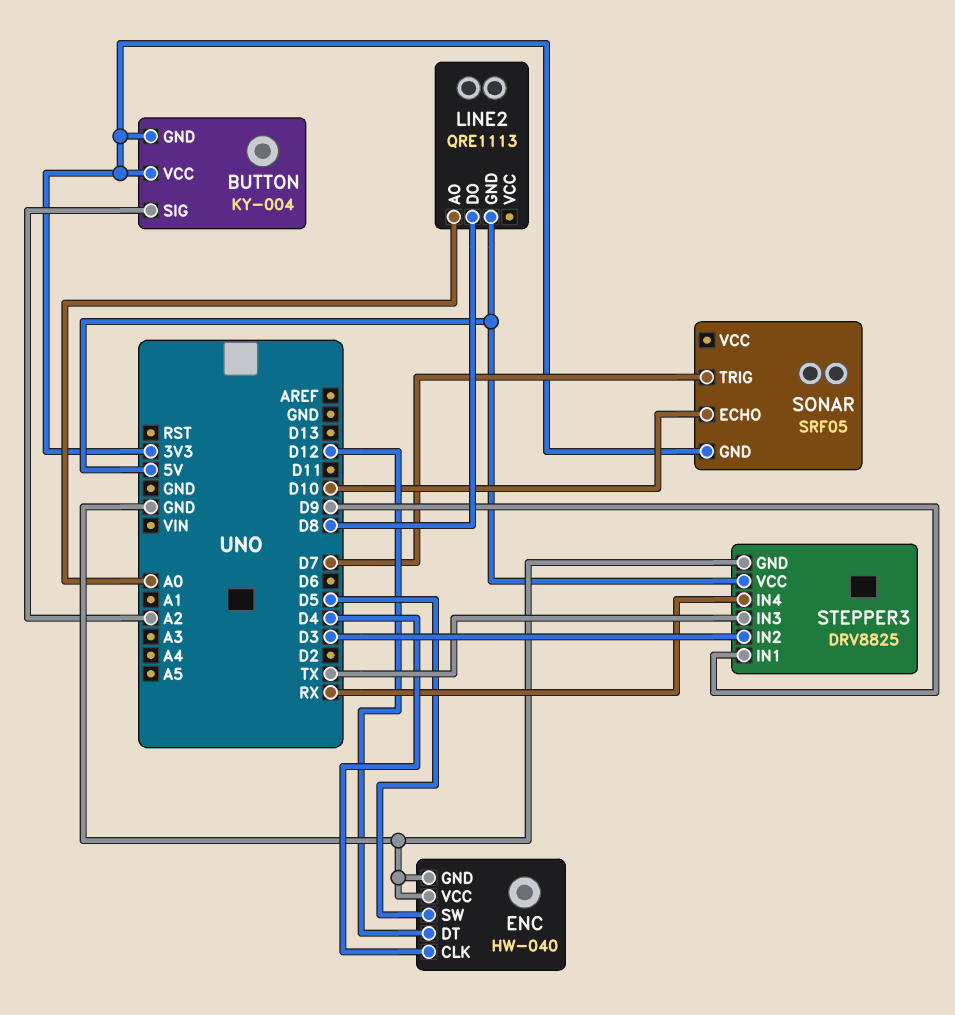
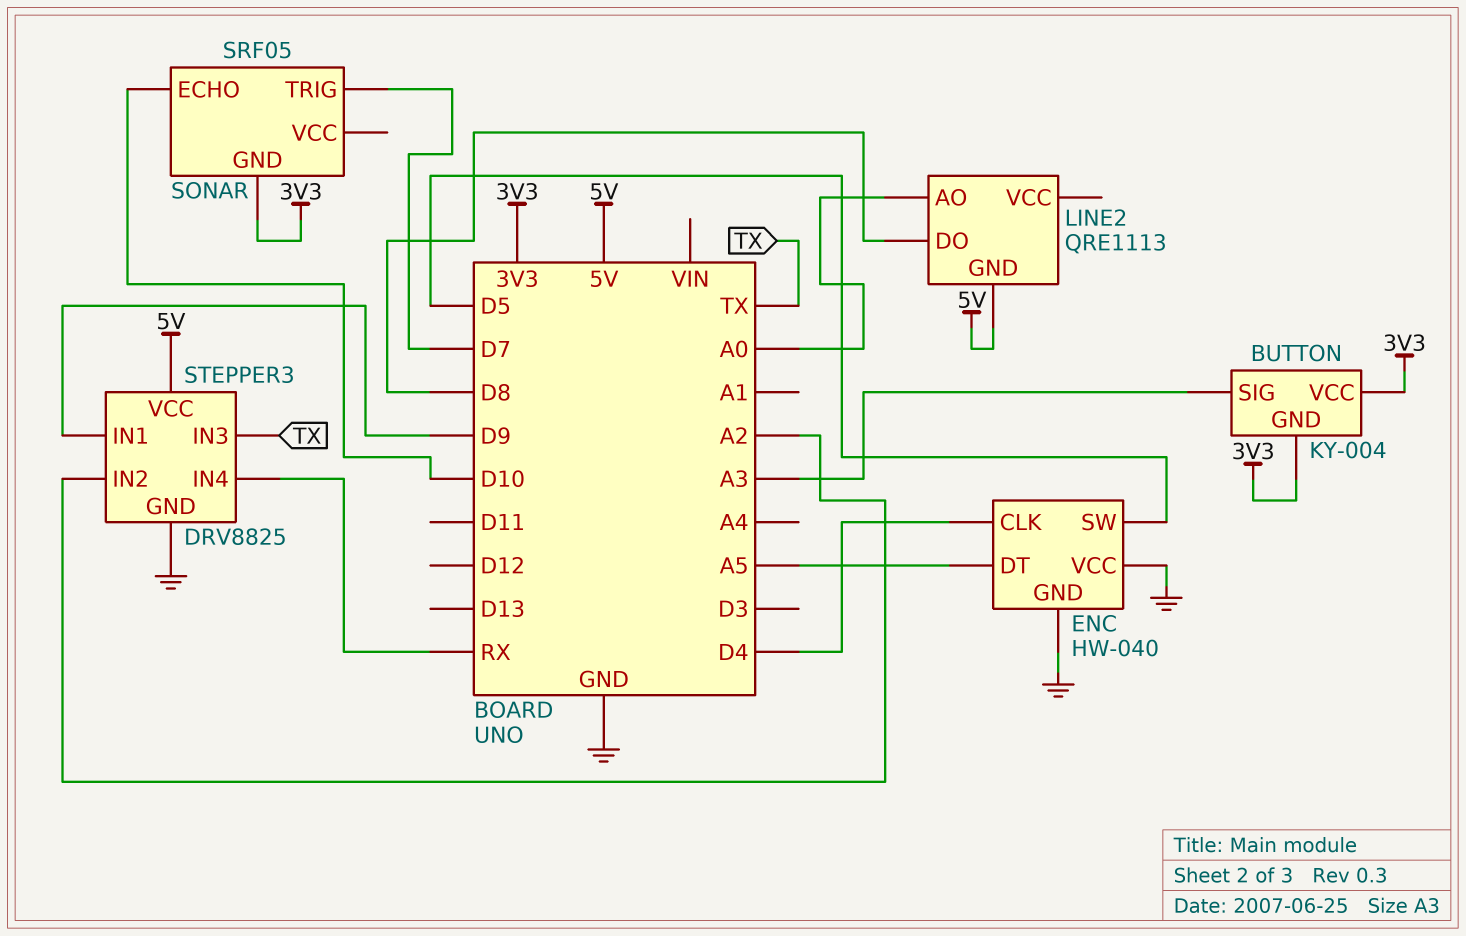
BUTTON pin SIG: A2 -> A3
ENC pin DT: D12 -> A5
STEPPER3 pin IN2: D3 -> A2

